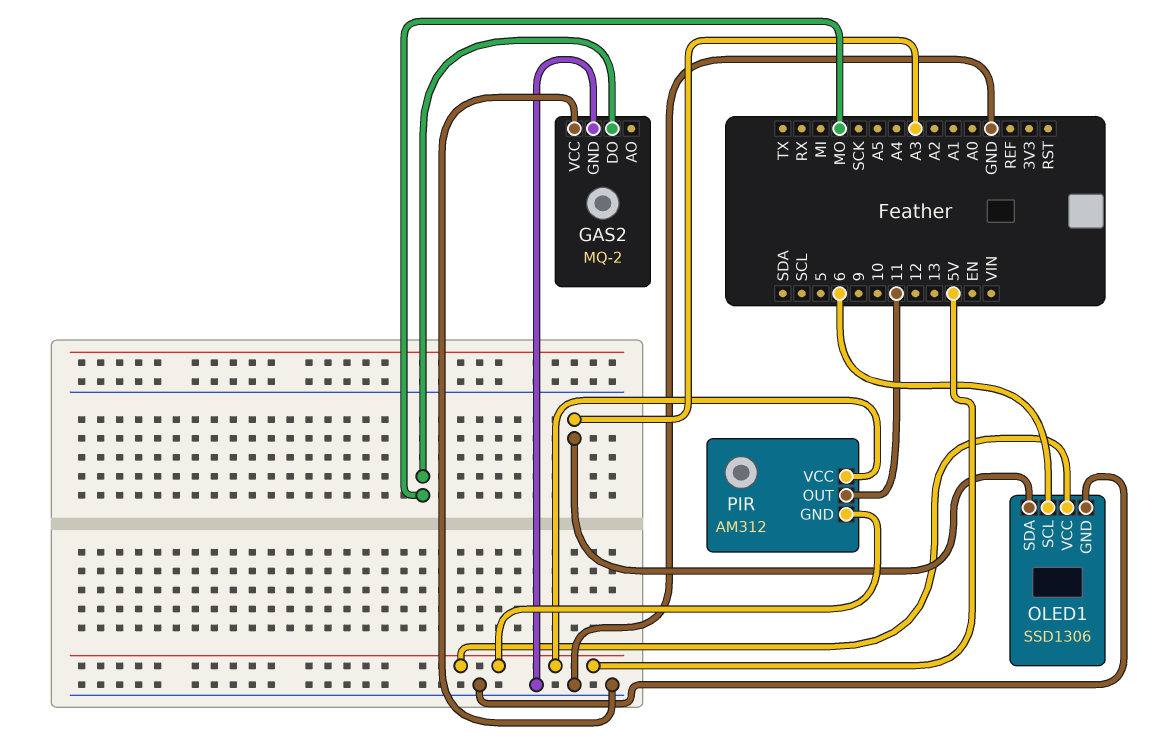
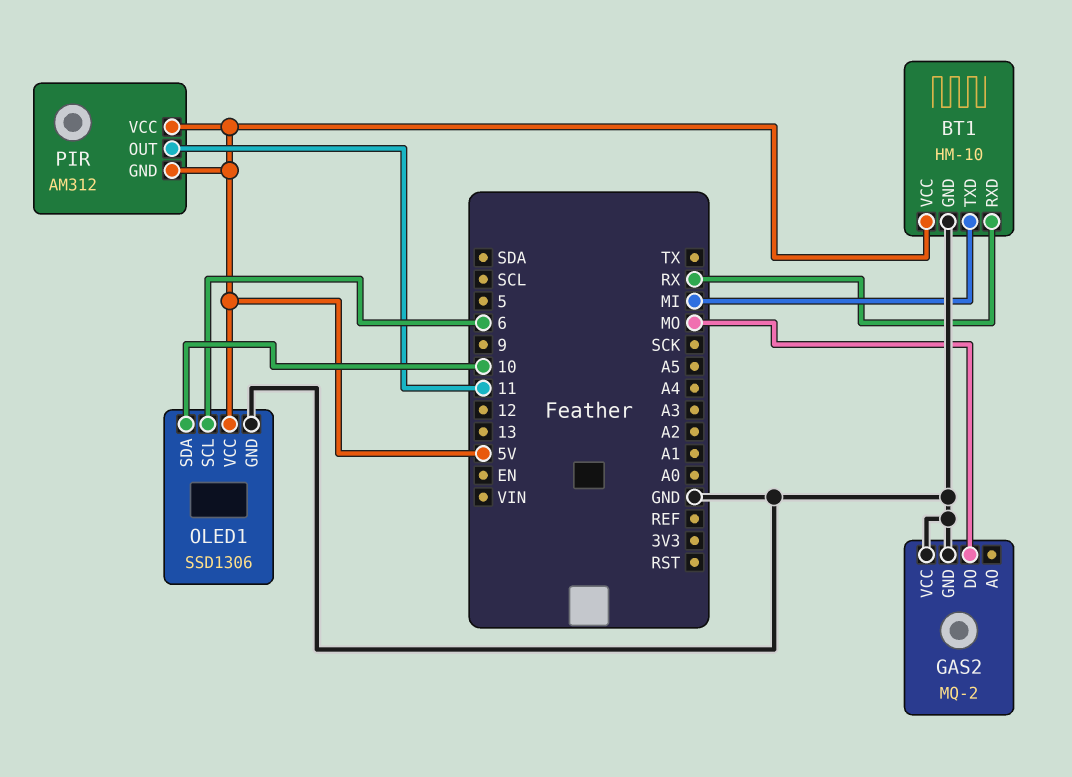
BT1: none -> HM-10
BT1 pin GND: none -> GND
BT1 pin RXD: none -> RX
BT1 pin TXD: none -> MI
BT1 pin VCC: none -> 5V
OLED1 pin SDA: A3 -> 10

